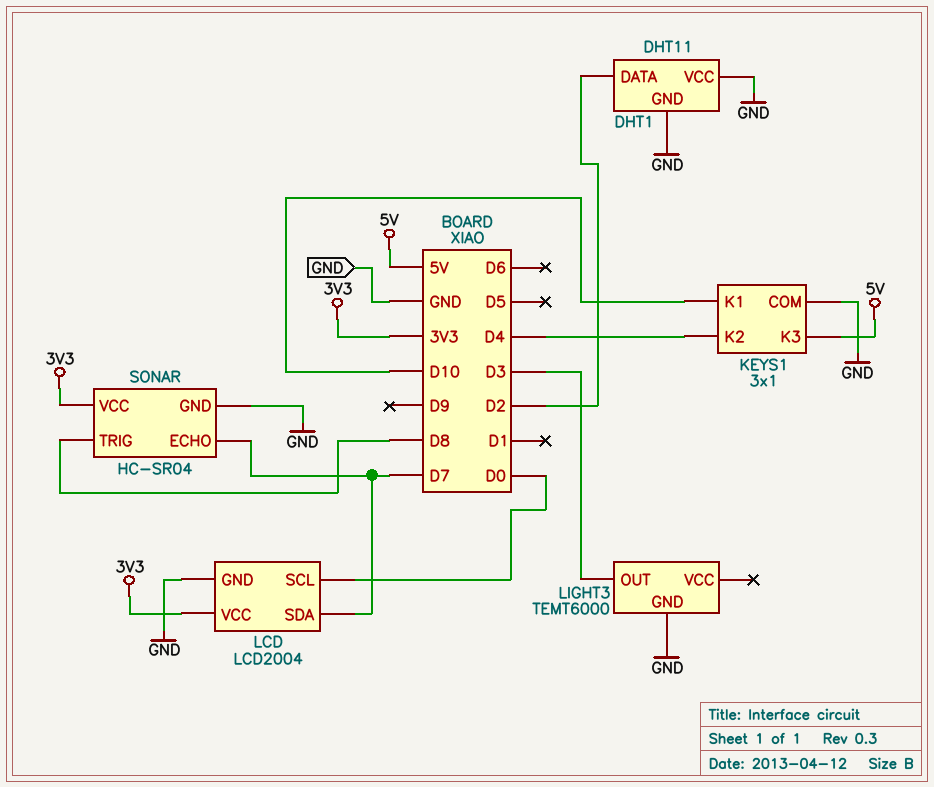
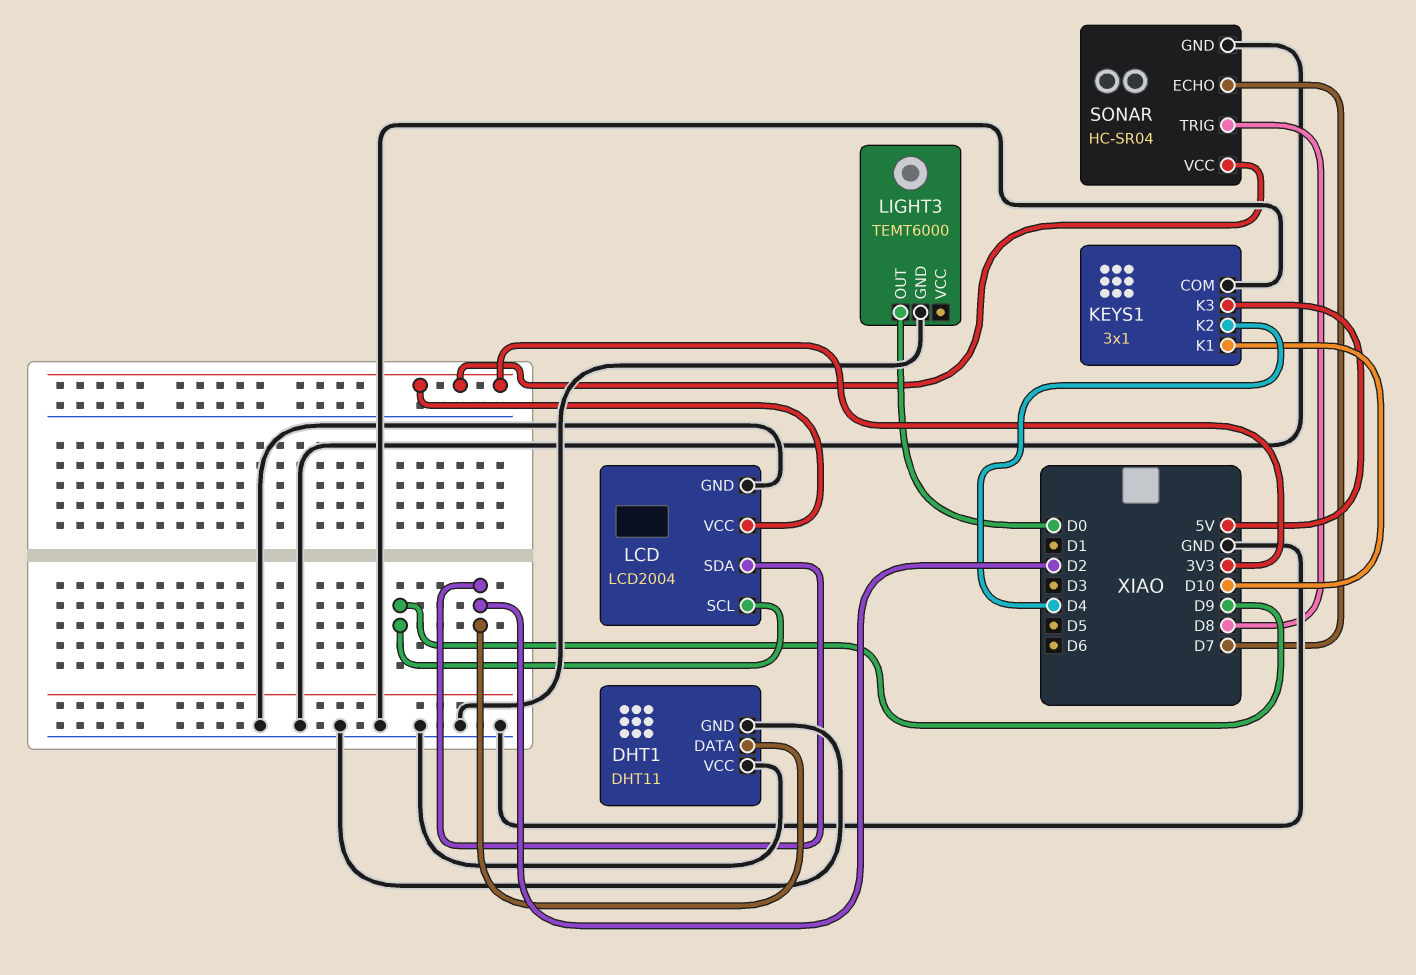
LCD pin SCL: D0 -> D9
LCD pin SDA: D7 -> D2
LIGHT3 pin OUT: D3 -> D0

